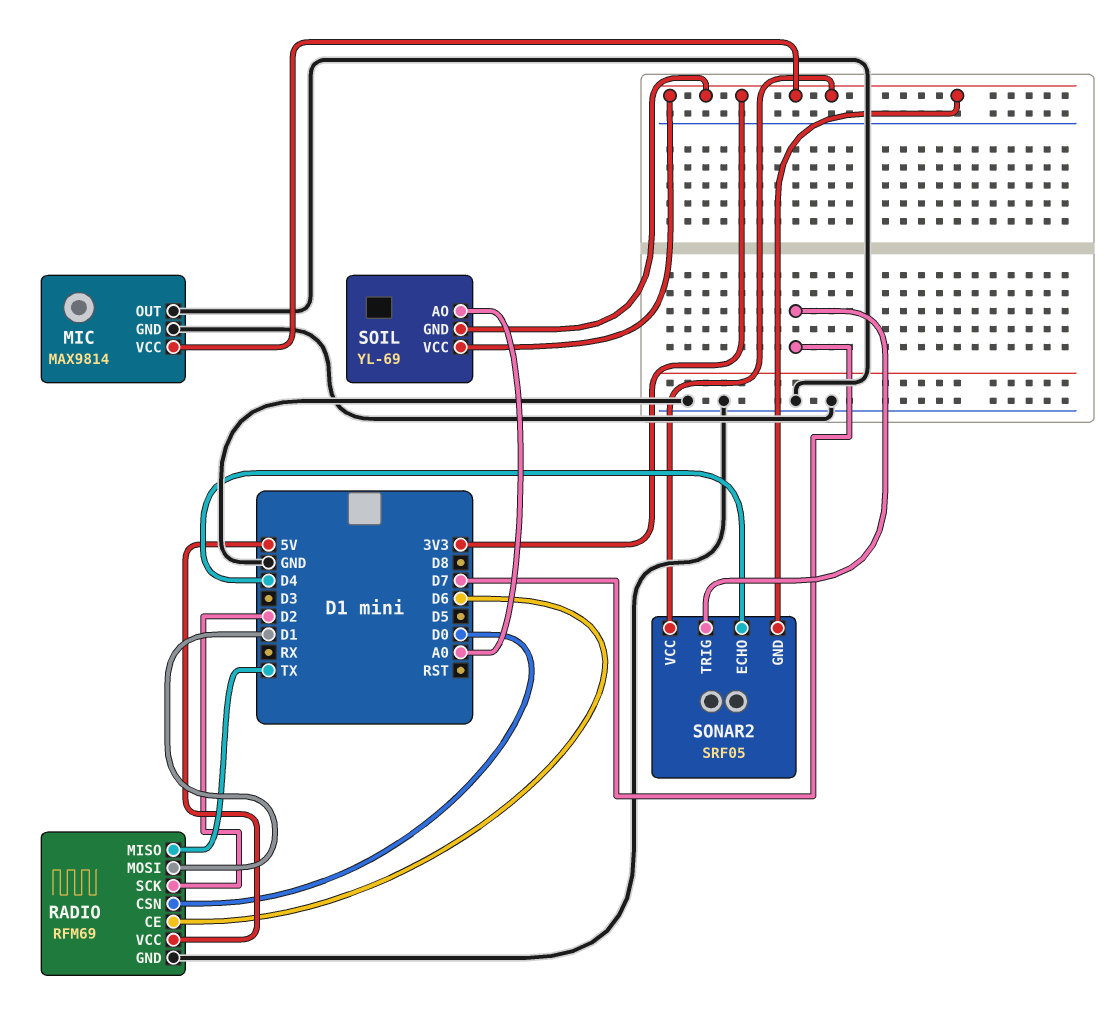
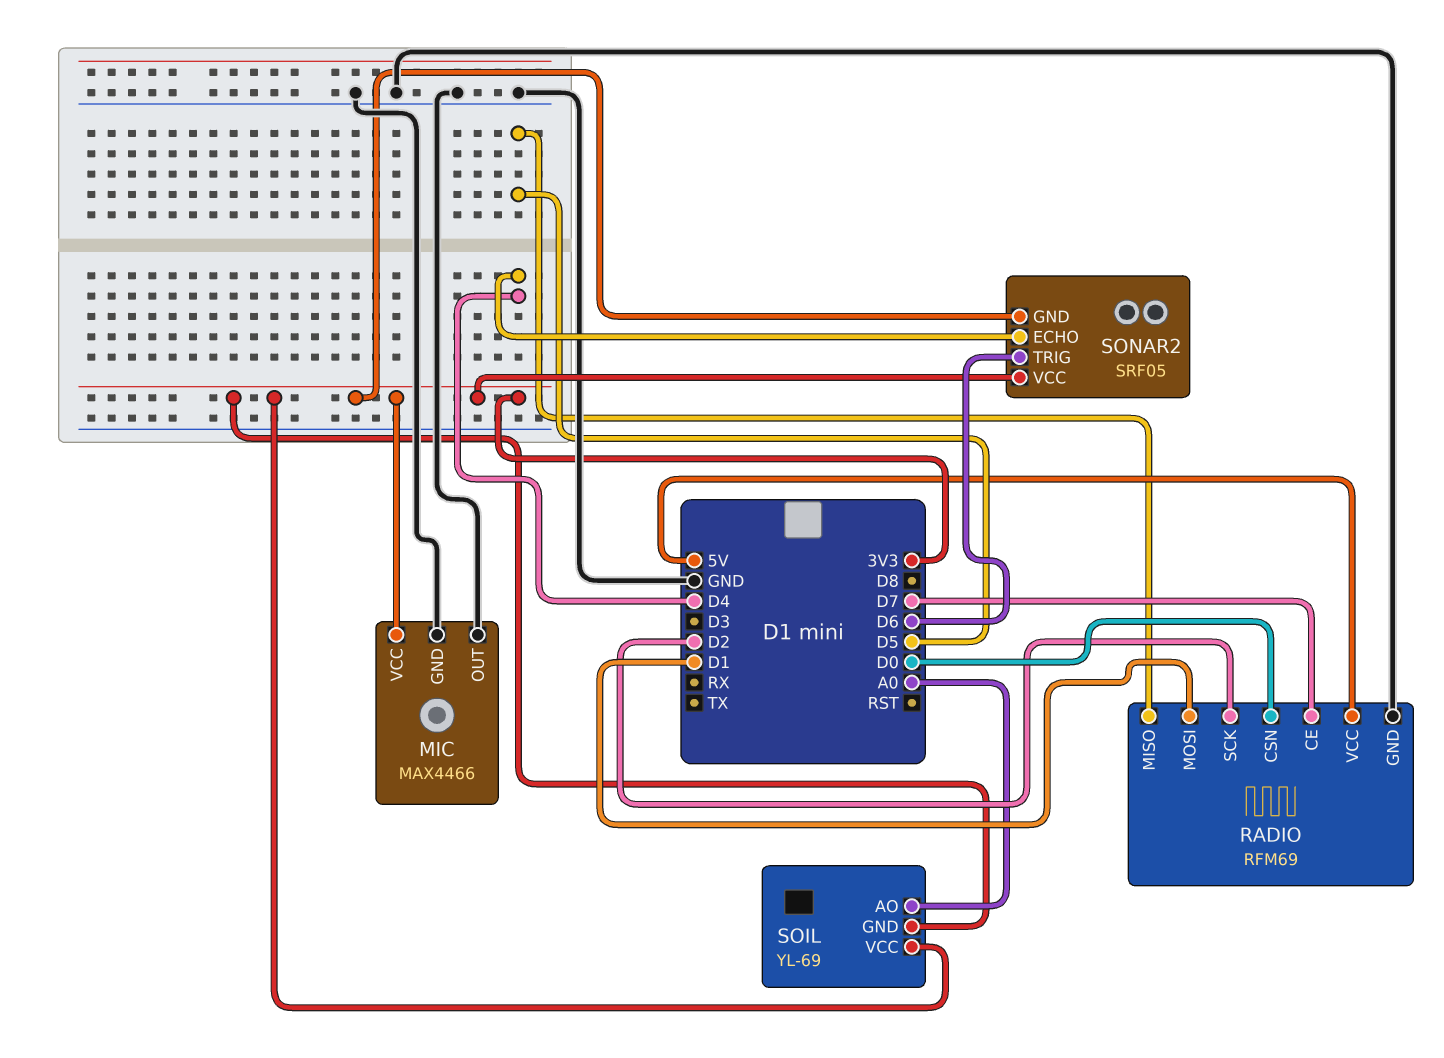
MIC: MAX9814 -> MAX4466
RADIO pin CE: D6 -> D7
RADIO pin MISO: TX -> D5
SONAR2 pin TRIG: D7 -> D6

